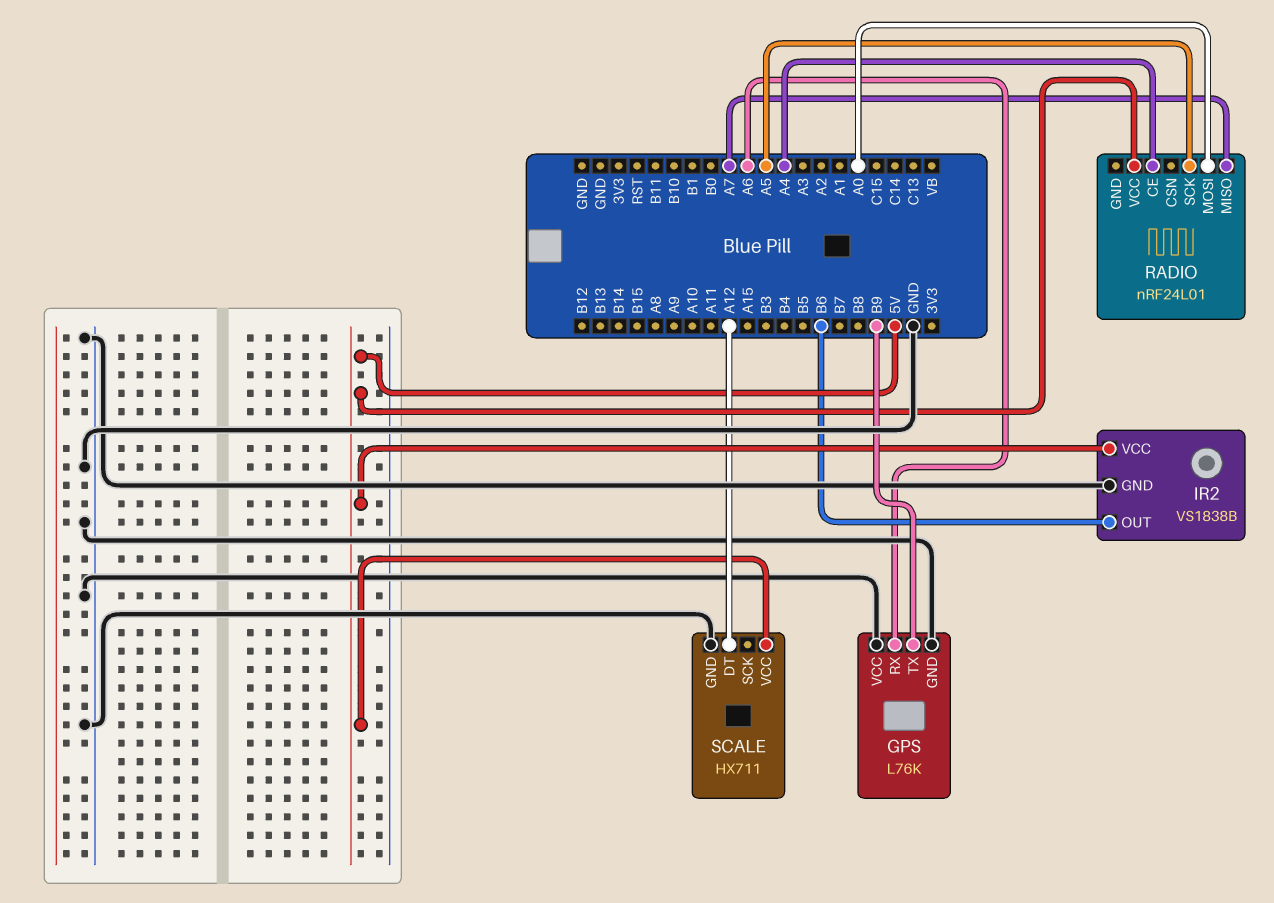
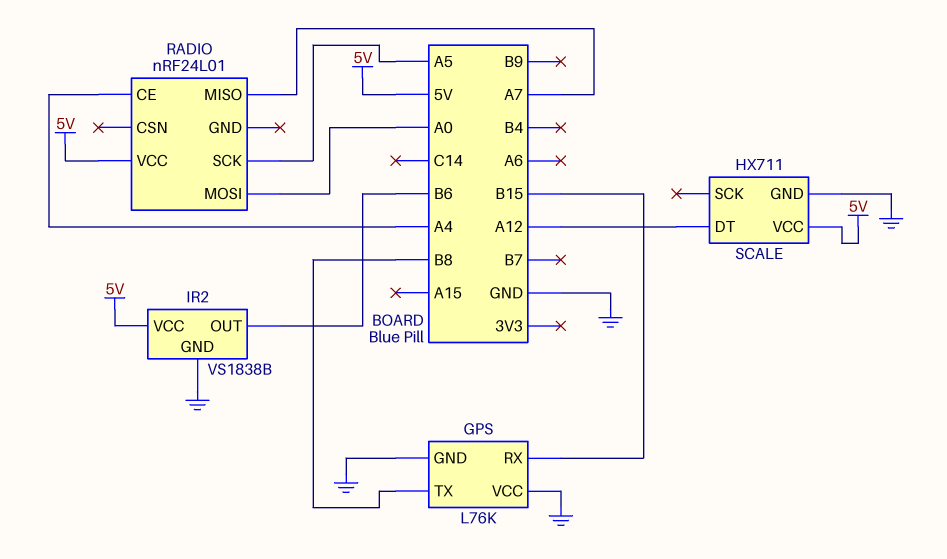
GPS pin RX: A6 -> B15
GPS pin TX: B9 -> B8

